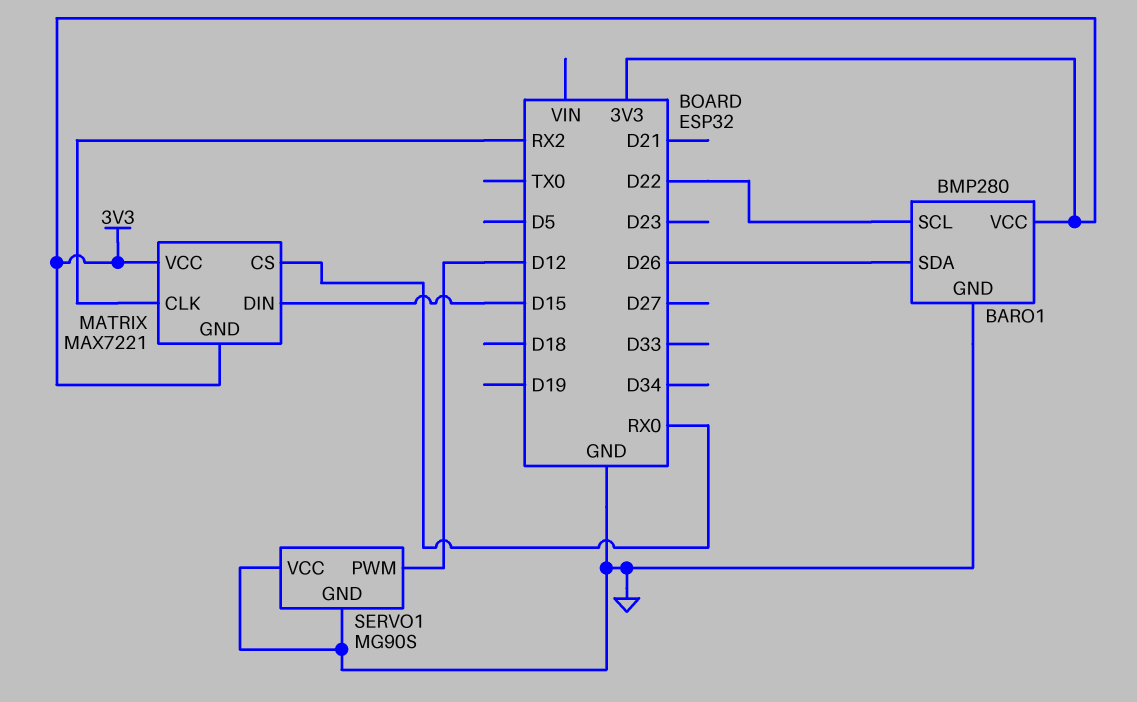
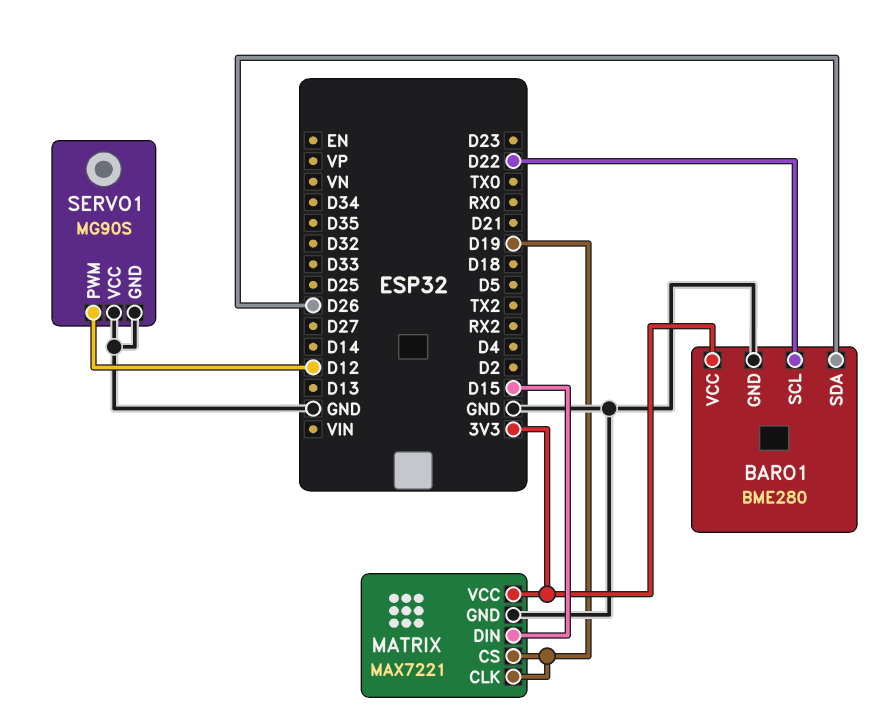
BARO1: BMP280 -> BME280
MATRIX pin CLK: RX2 -> D19
MATRIX pin CS: RX0 -> D19
MATRIX pin GND: 3V3 -> GND

